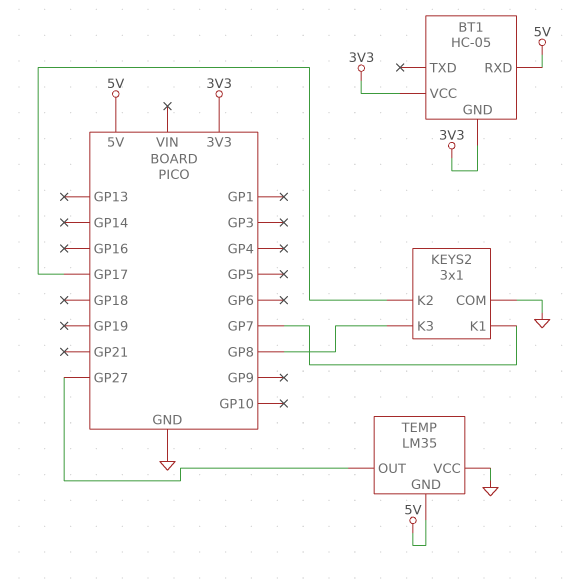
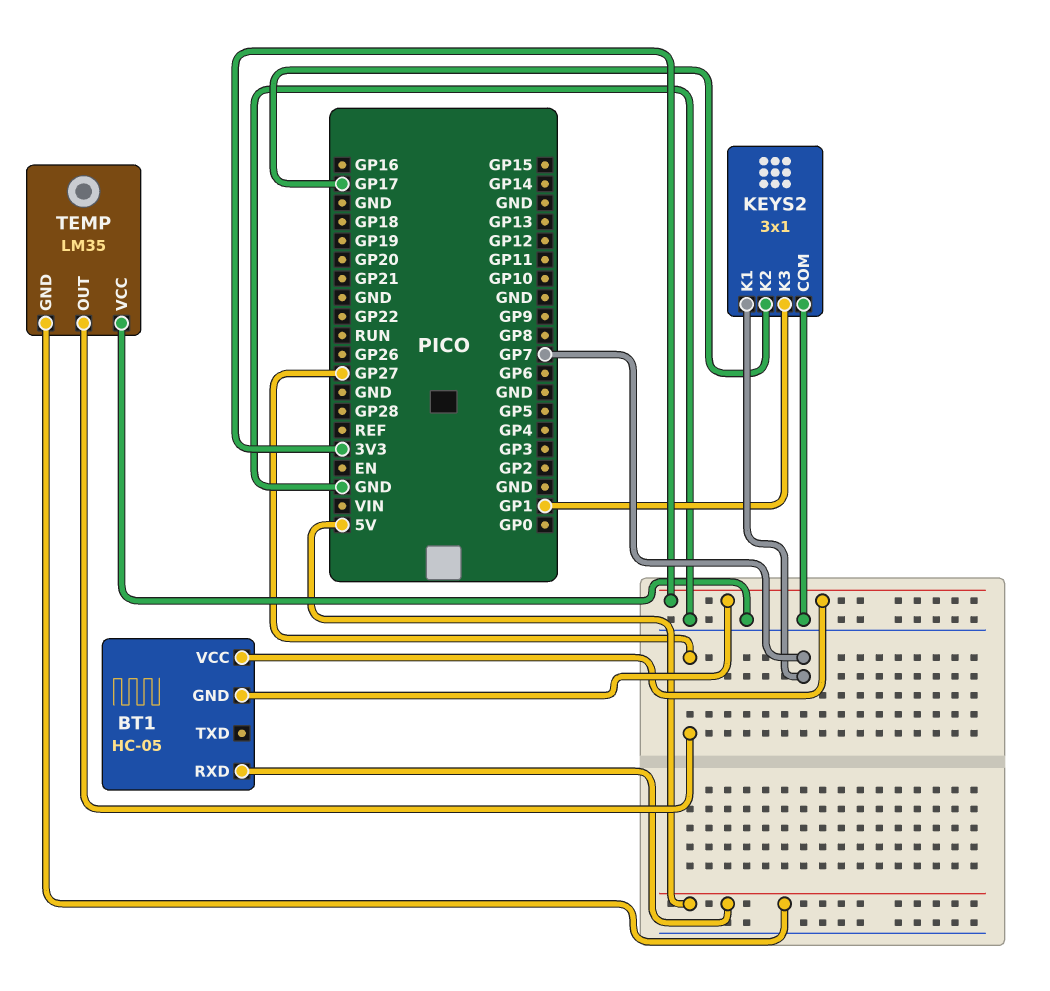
KEYS2 pin K3: GP8 -> GP1

